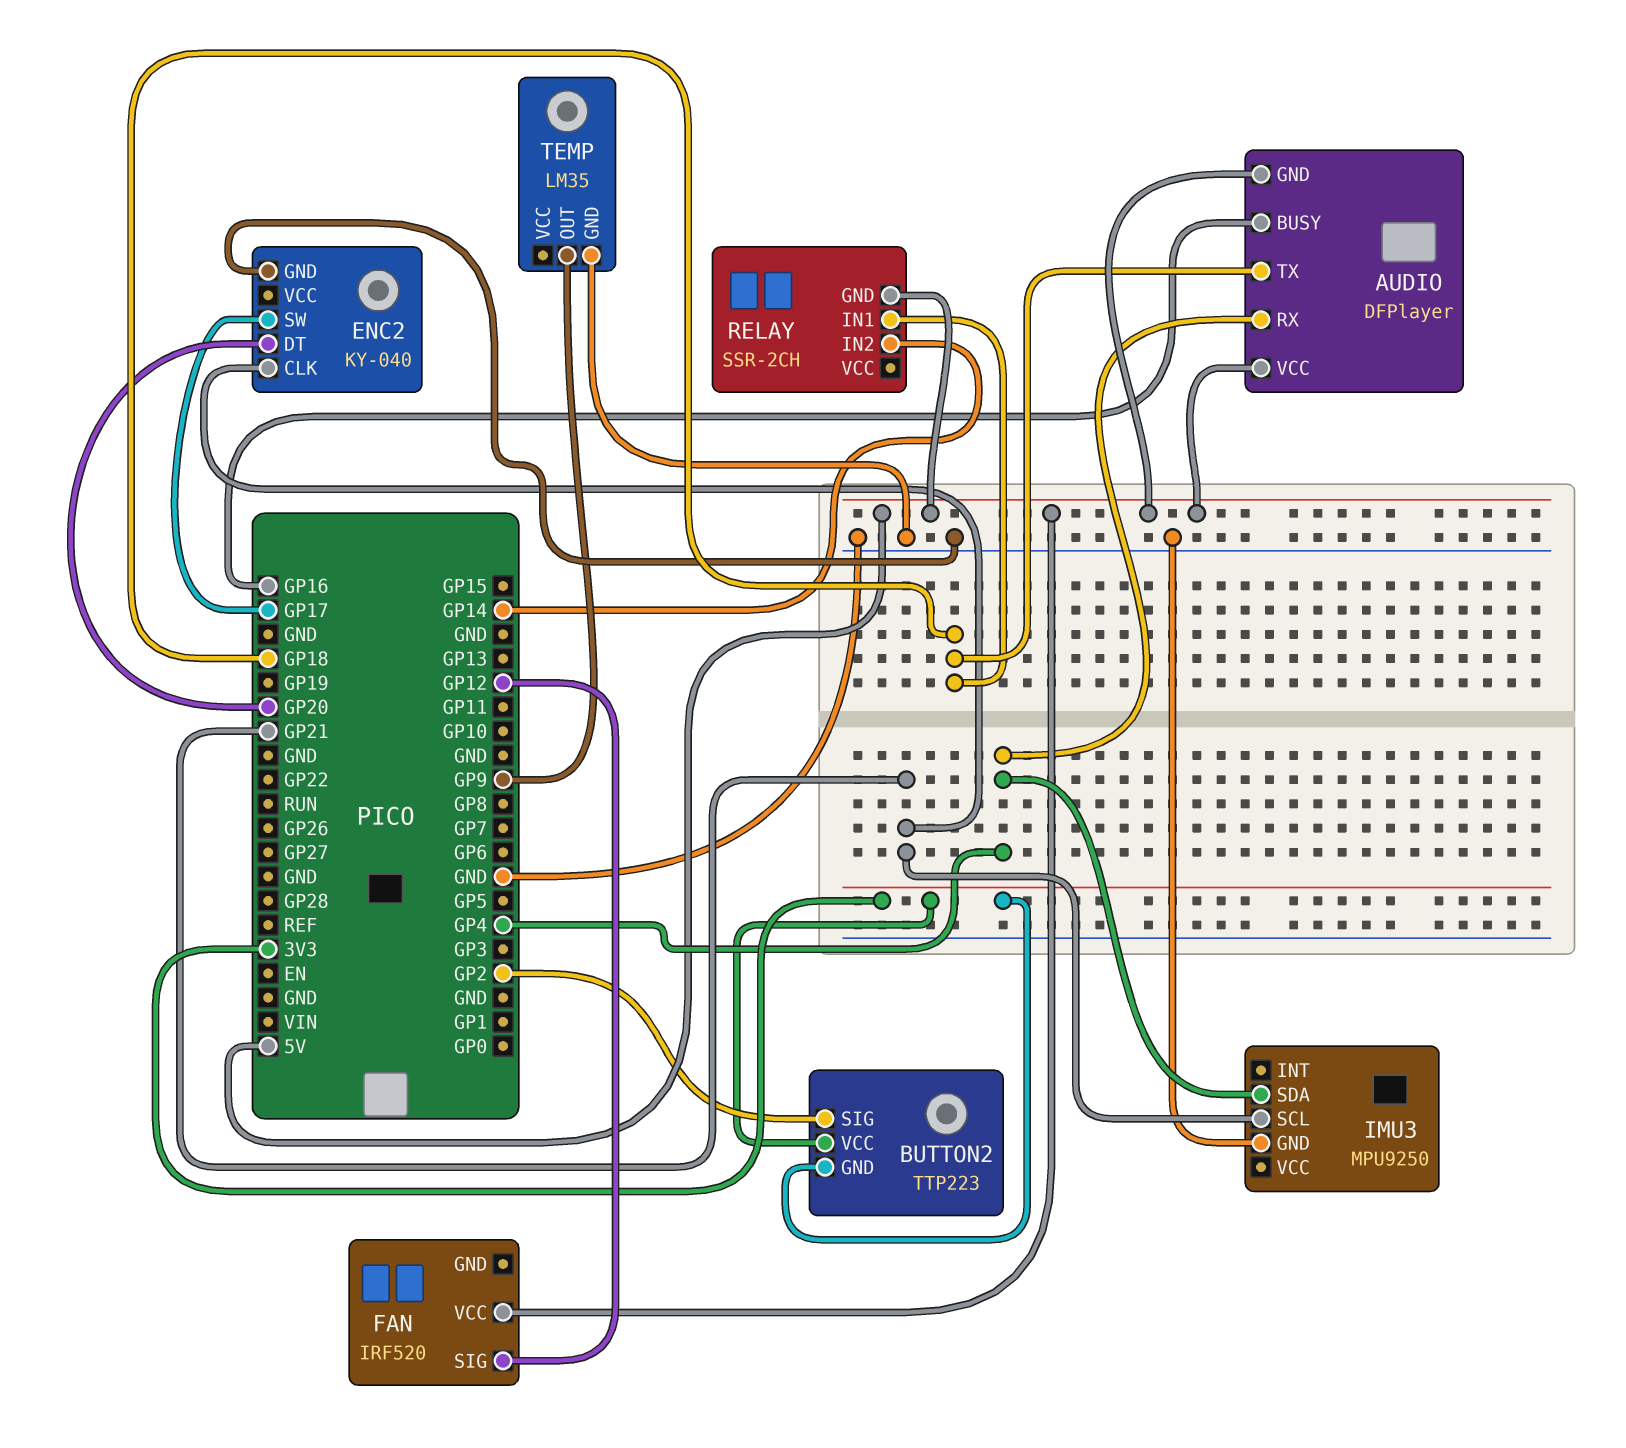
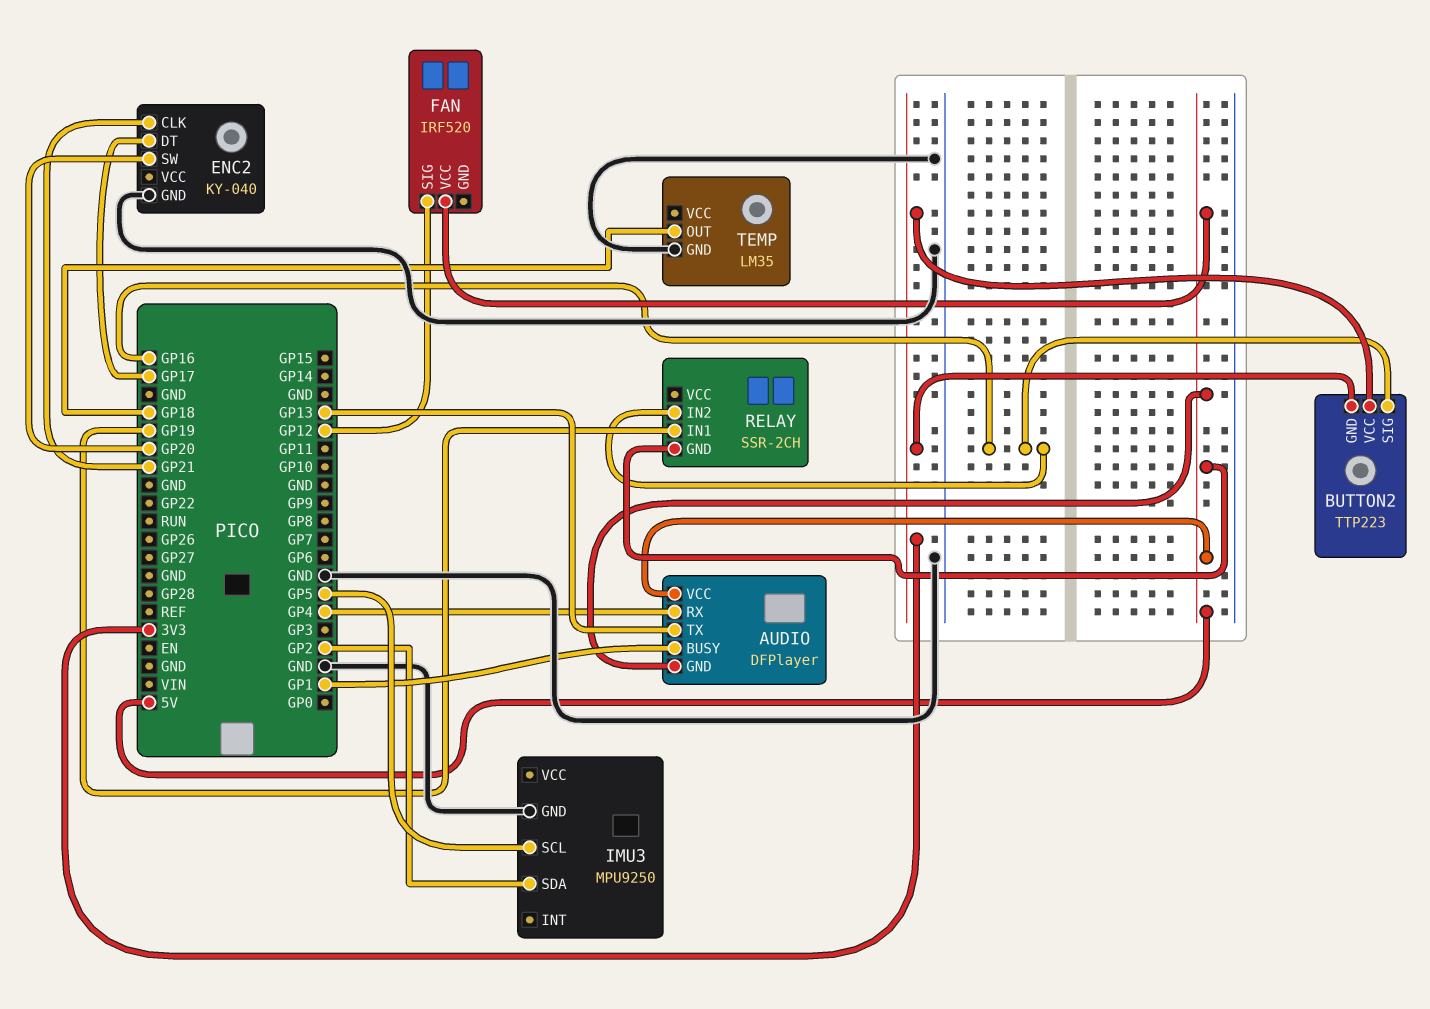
AUDIO pin BUSY: GP16 -> GP1
AUDIO pin TX: GP18 -> GP13
BUTTON2 pin SIG: GP2 -> GP16
ENC2 pin DT: GP20 -> GP17
ENC2 pin SW: GP17 -> GP20
IMU3 pin SCL: GP21 -> GP5
IMU3 pin SDA: GP4 -> GP2
RELAY pin IN1: GP18 -> GP19
RELAY pin IN2: GP14 -> GP16
TEMP pin OUT: GP9 -> GP18

